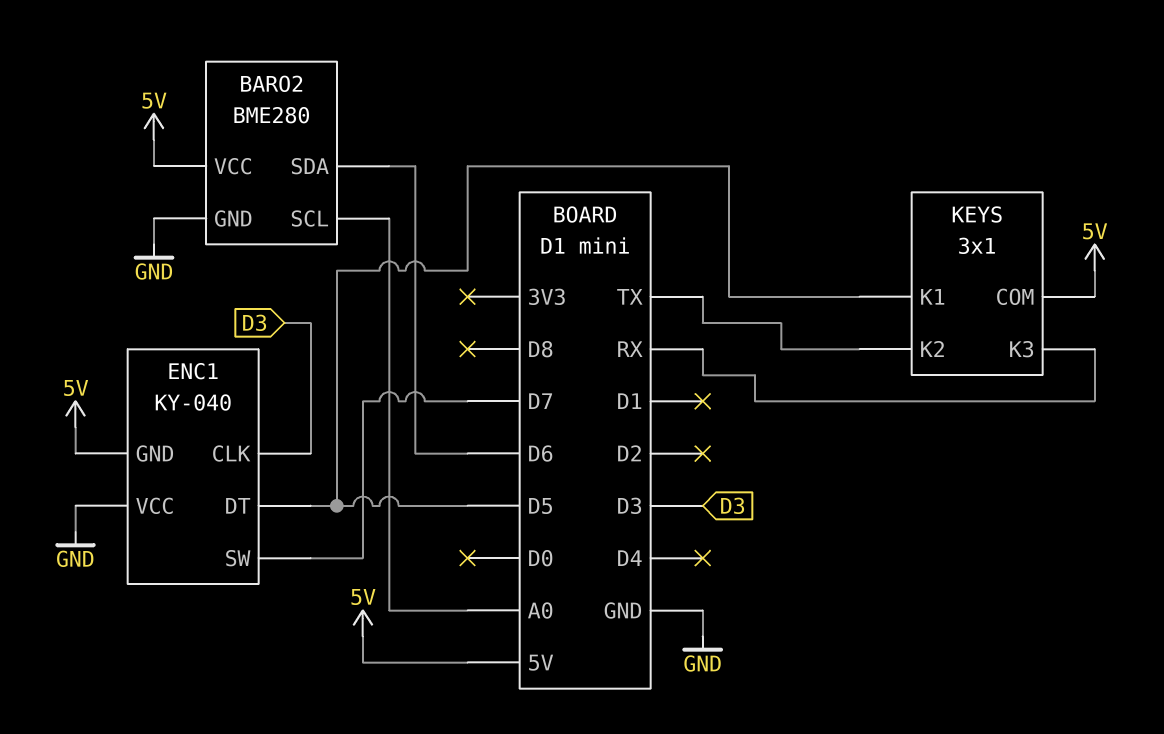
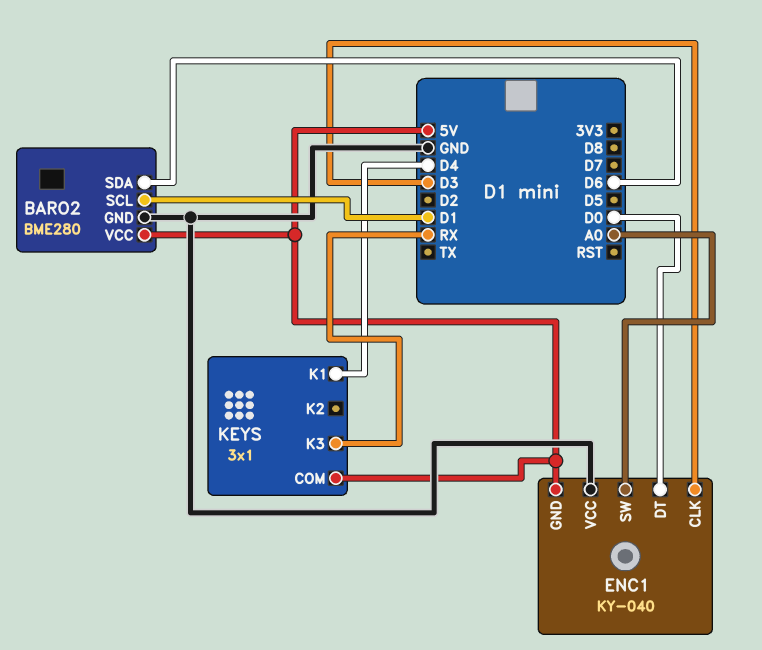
BARO2 pin SCL: A0 -> D1
ENC1 pin DT: D5 -> D0
ENC1 pin SW: D7 -> A0
KEYS pin K1: D5 -> D4
KEYS pin K2: TX -> none

